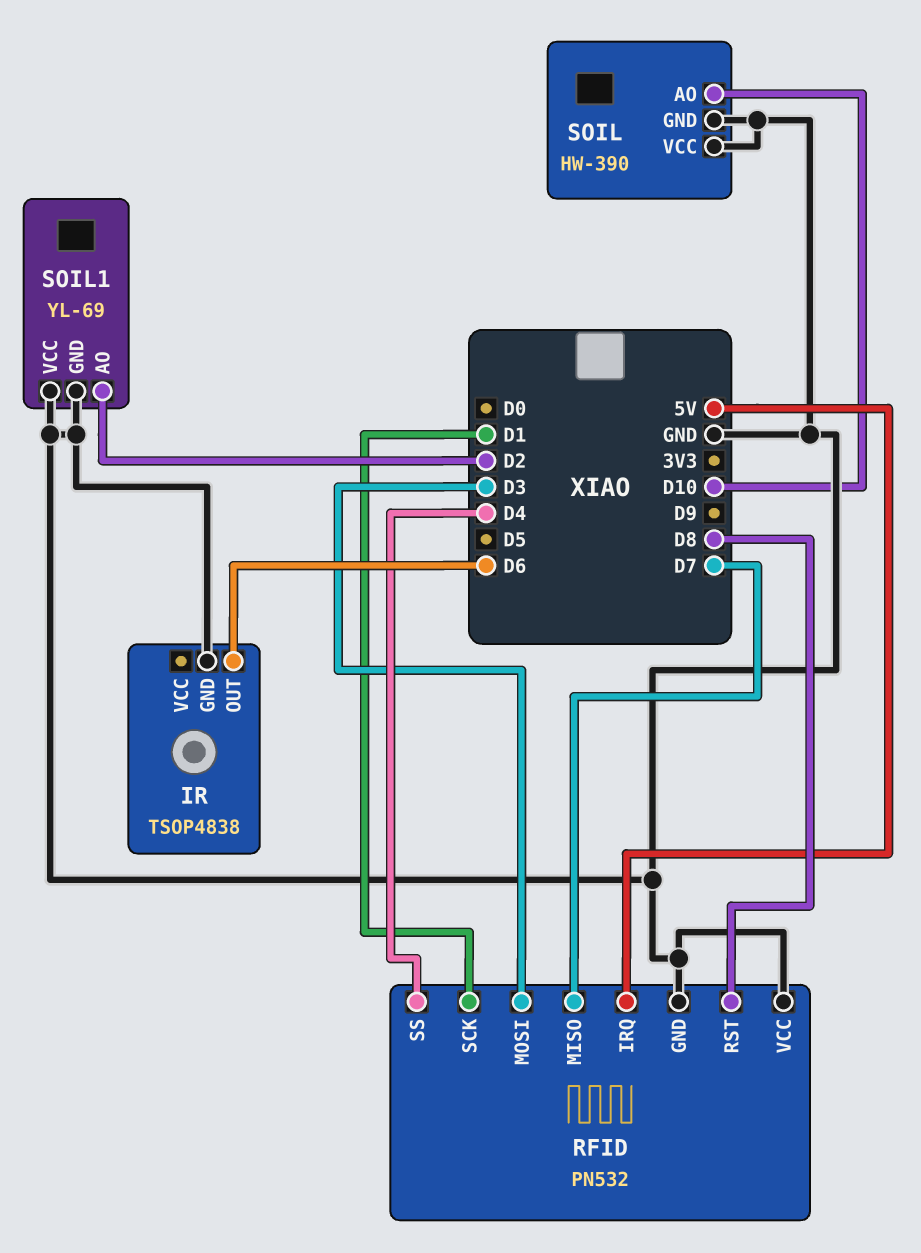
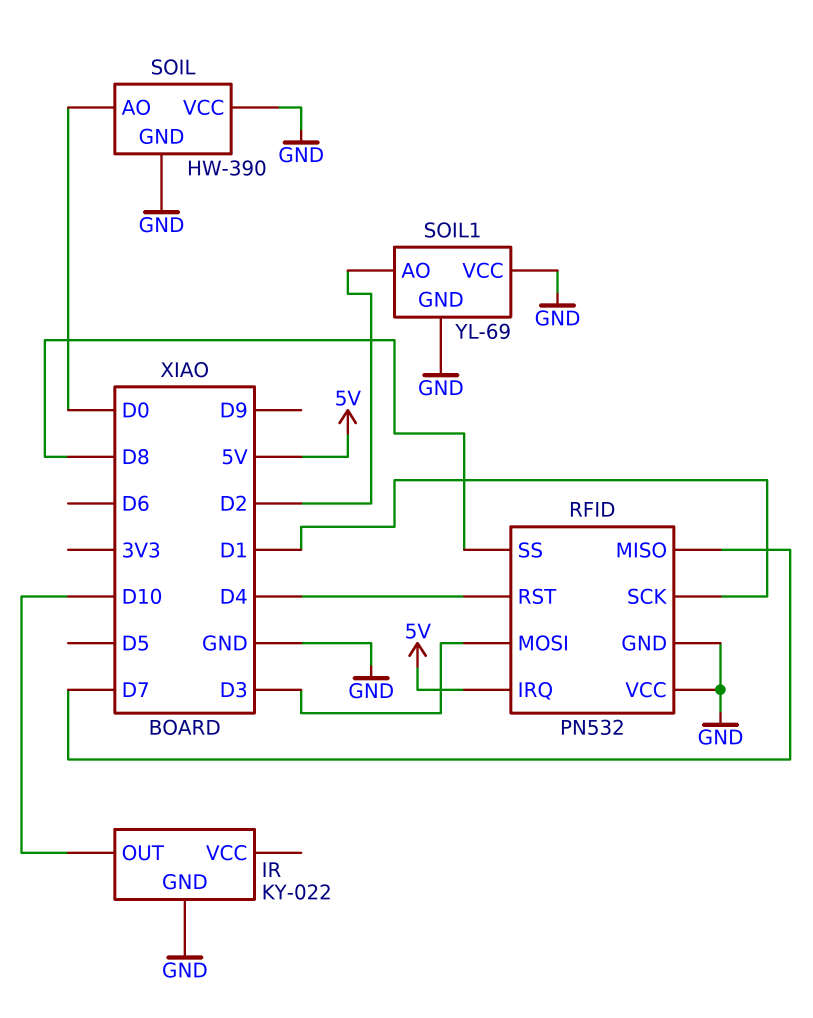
IR: TSOP4838 -> KY-022
IR pin OUT: D6 -> D10
RFID pin RST: D8 -> D4
RFID pin SS: D4 -> D8
SOIL pin AO: D10 -> D0

